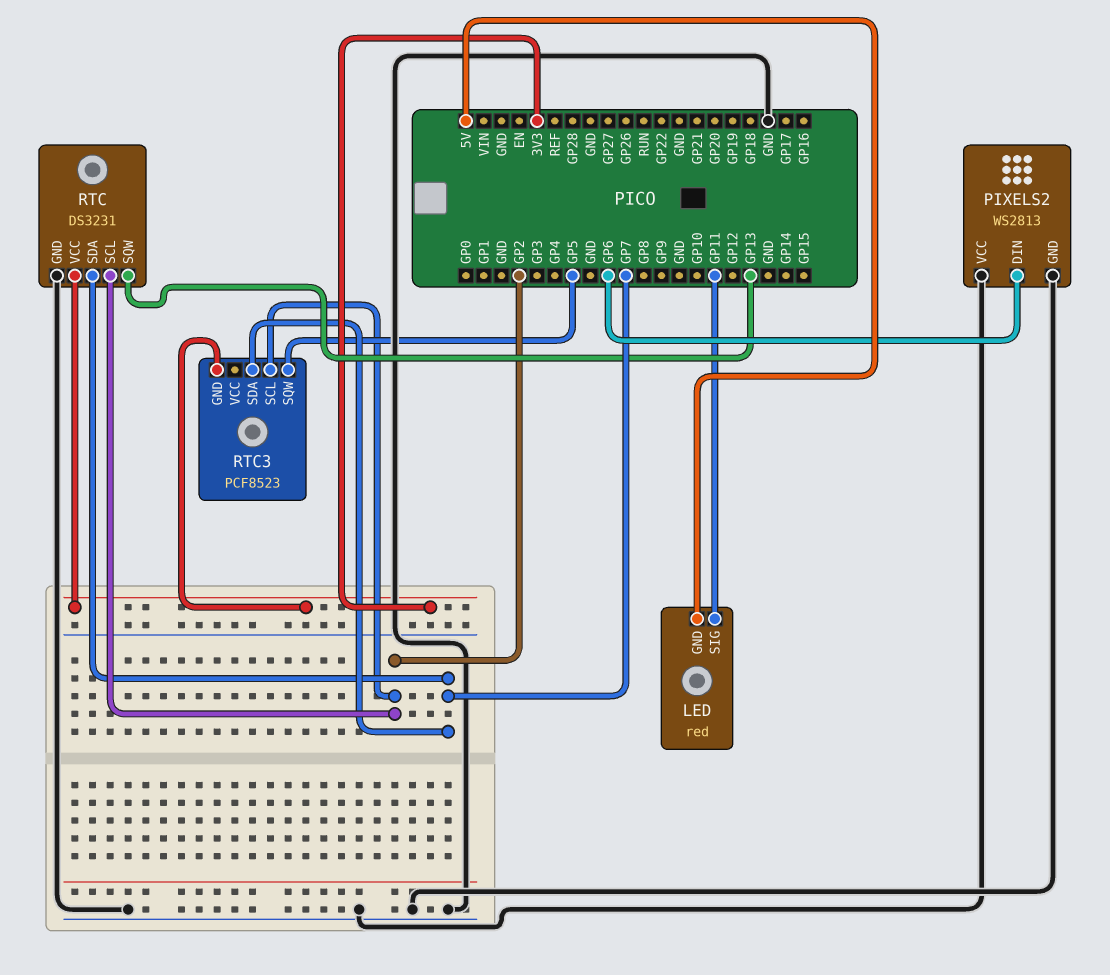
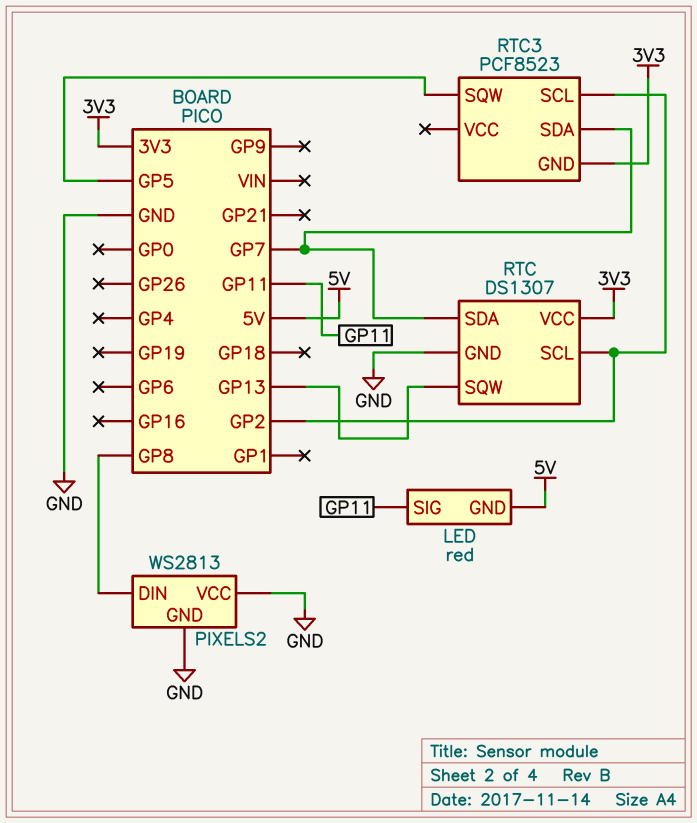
PIXELS2 pin DIN: GP6 -> GP8
RTC: DS3231 -> DS1307

